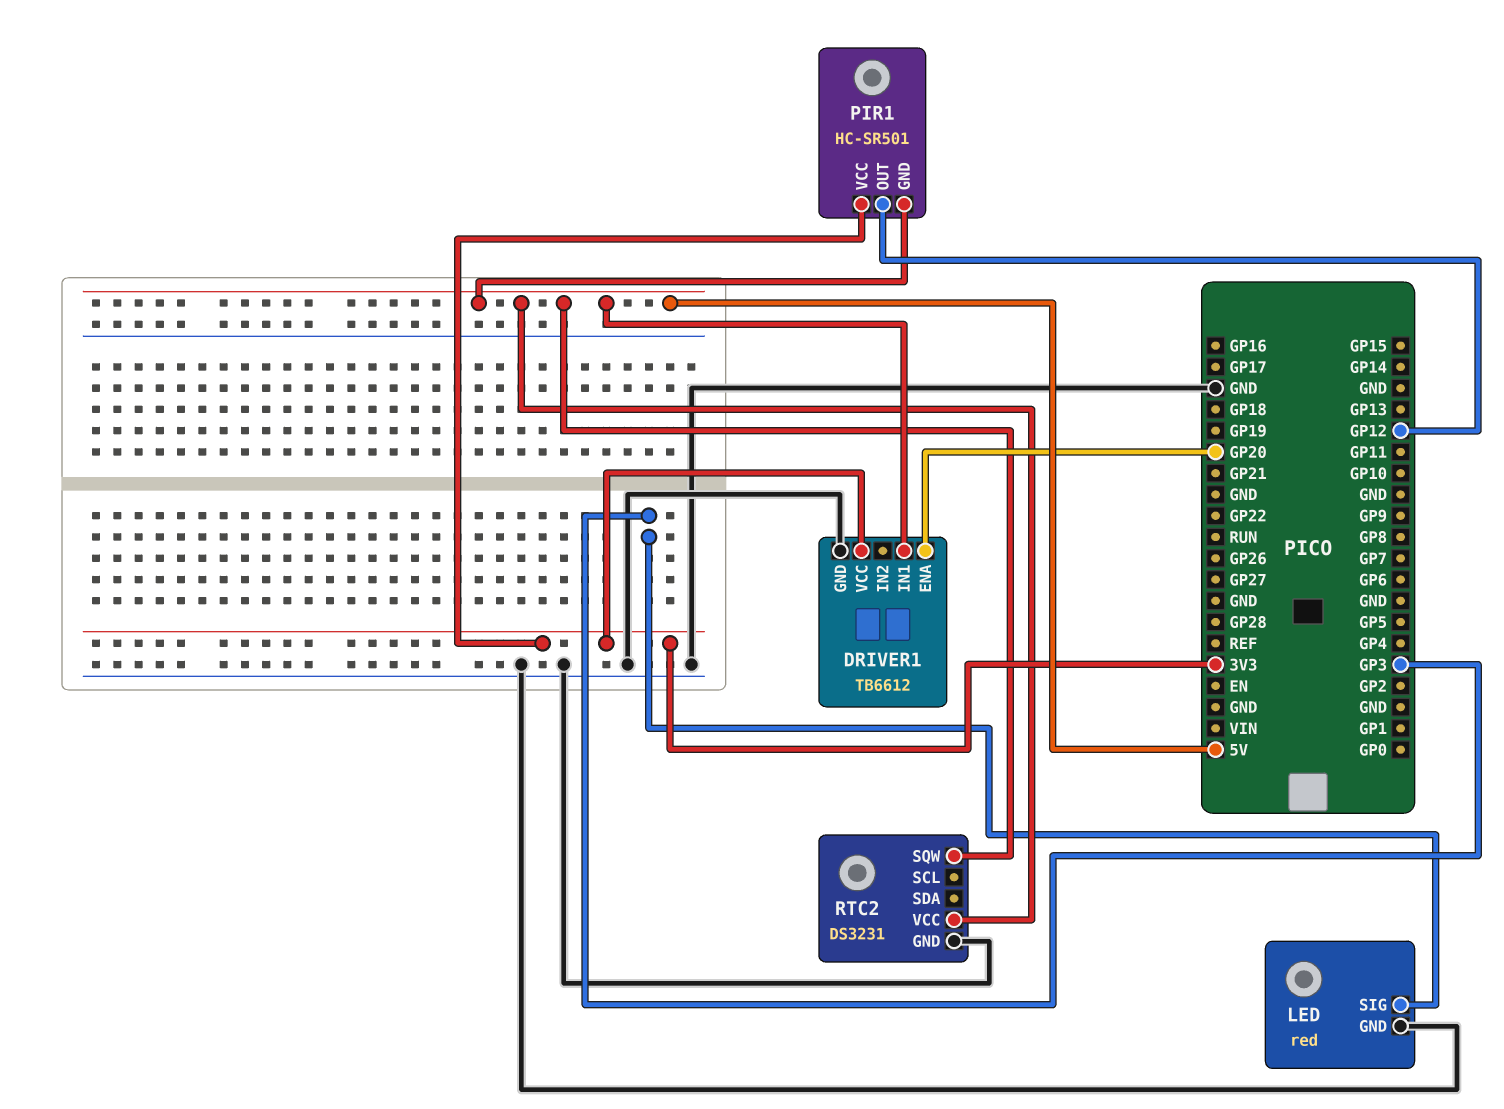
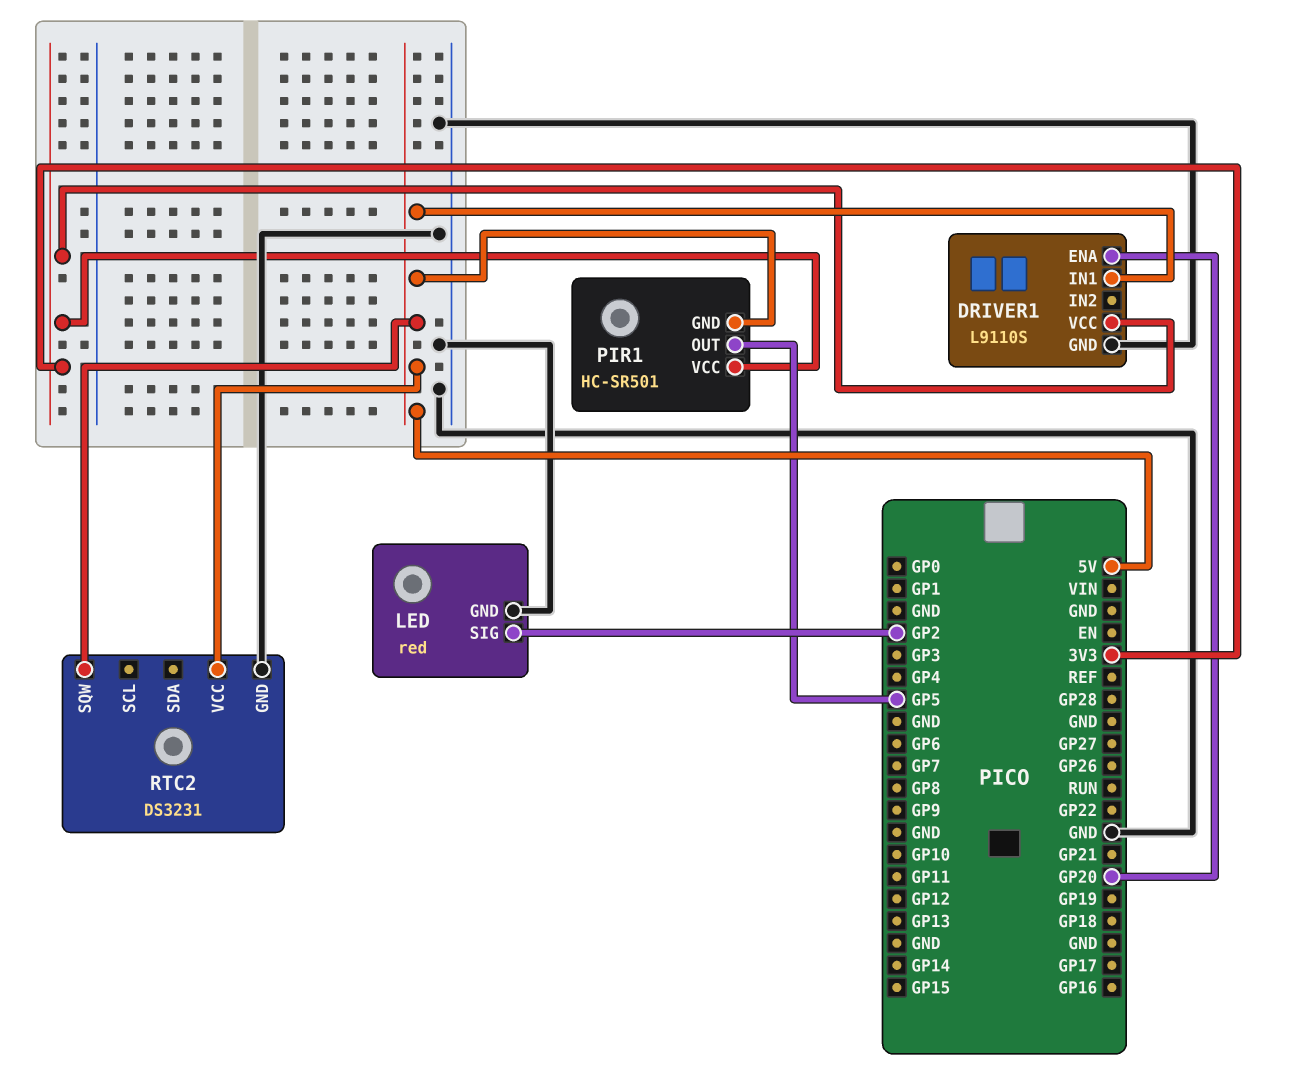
DRIVER1: TB6612 -> L9110S
LED pin SIG: GP3 -> GP2
PIR1 pin OUT: GP12 -> GP5

